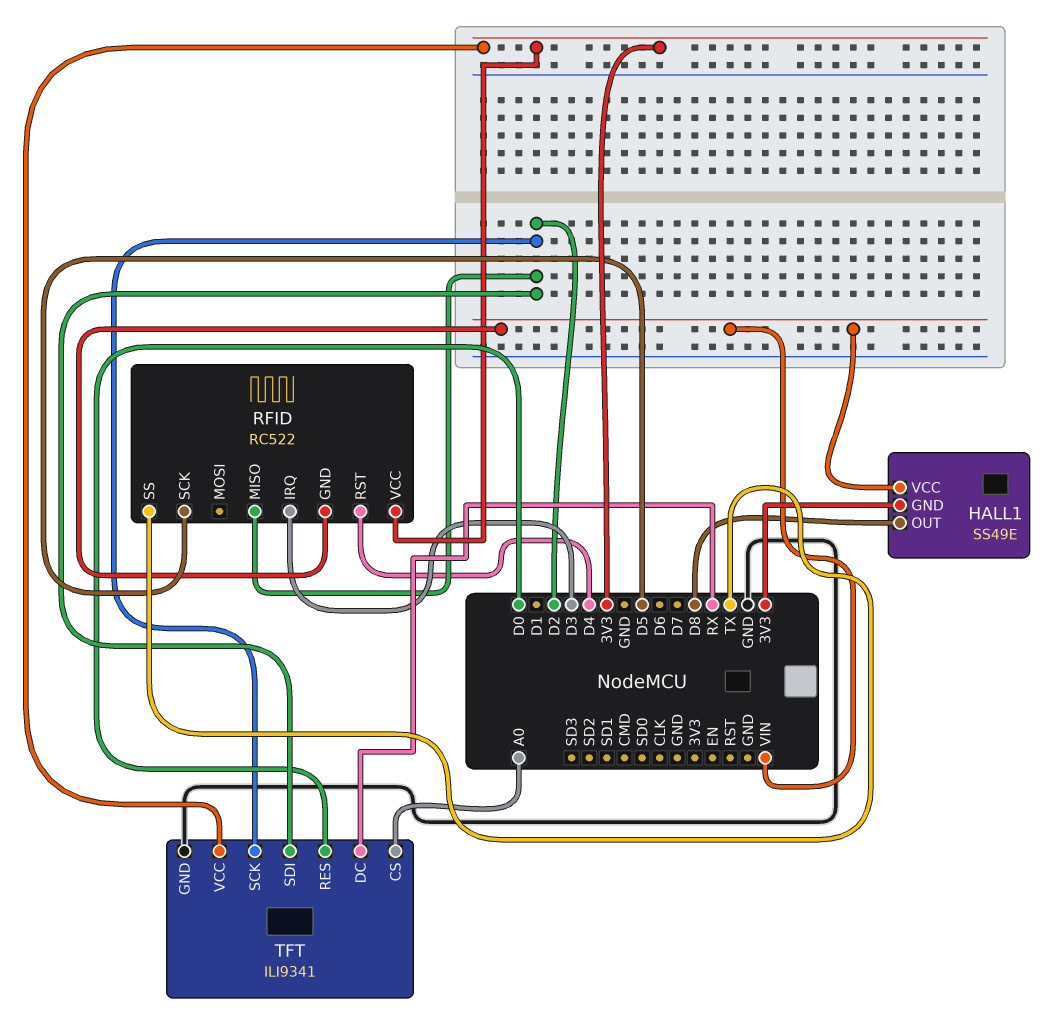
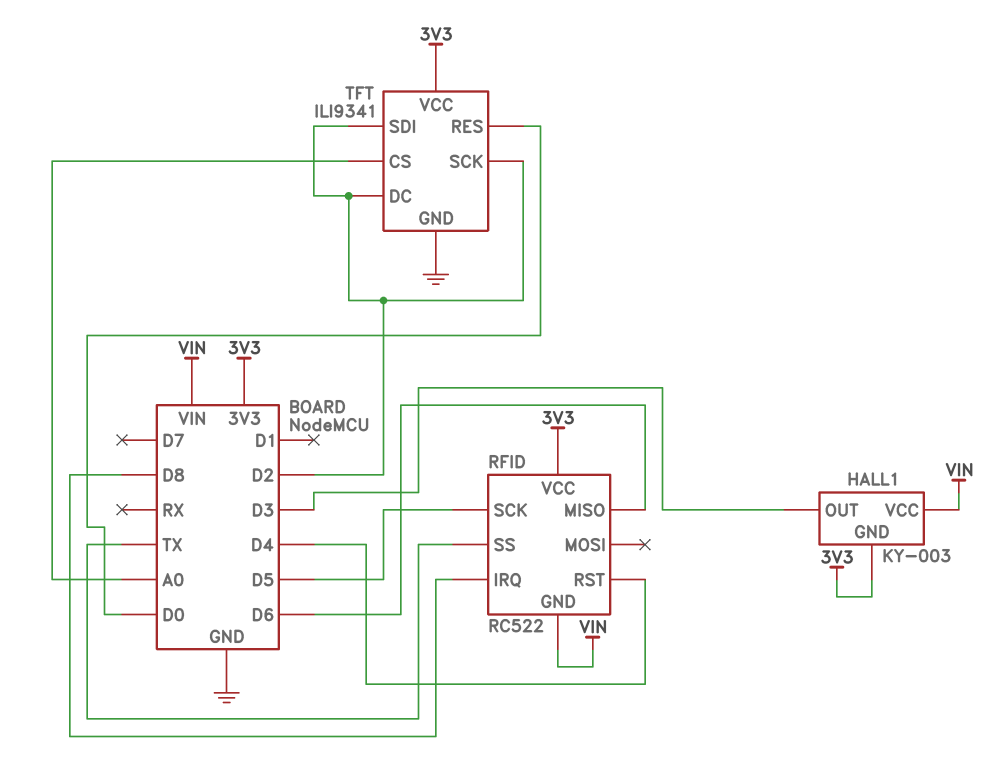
HALL1: SS49E -> KY-003
HALL1 pin OUT: D8 -> D3
RFID pin IRQ: D3 -> D8
RFID pin MISO: D2 -> D6
TFT pin DC: RX -> D2

